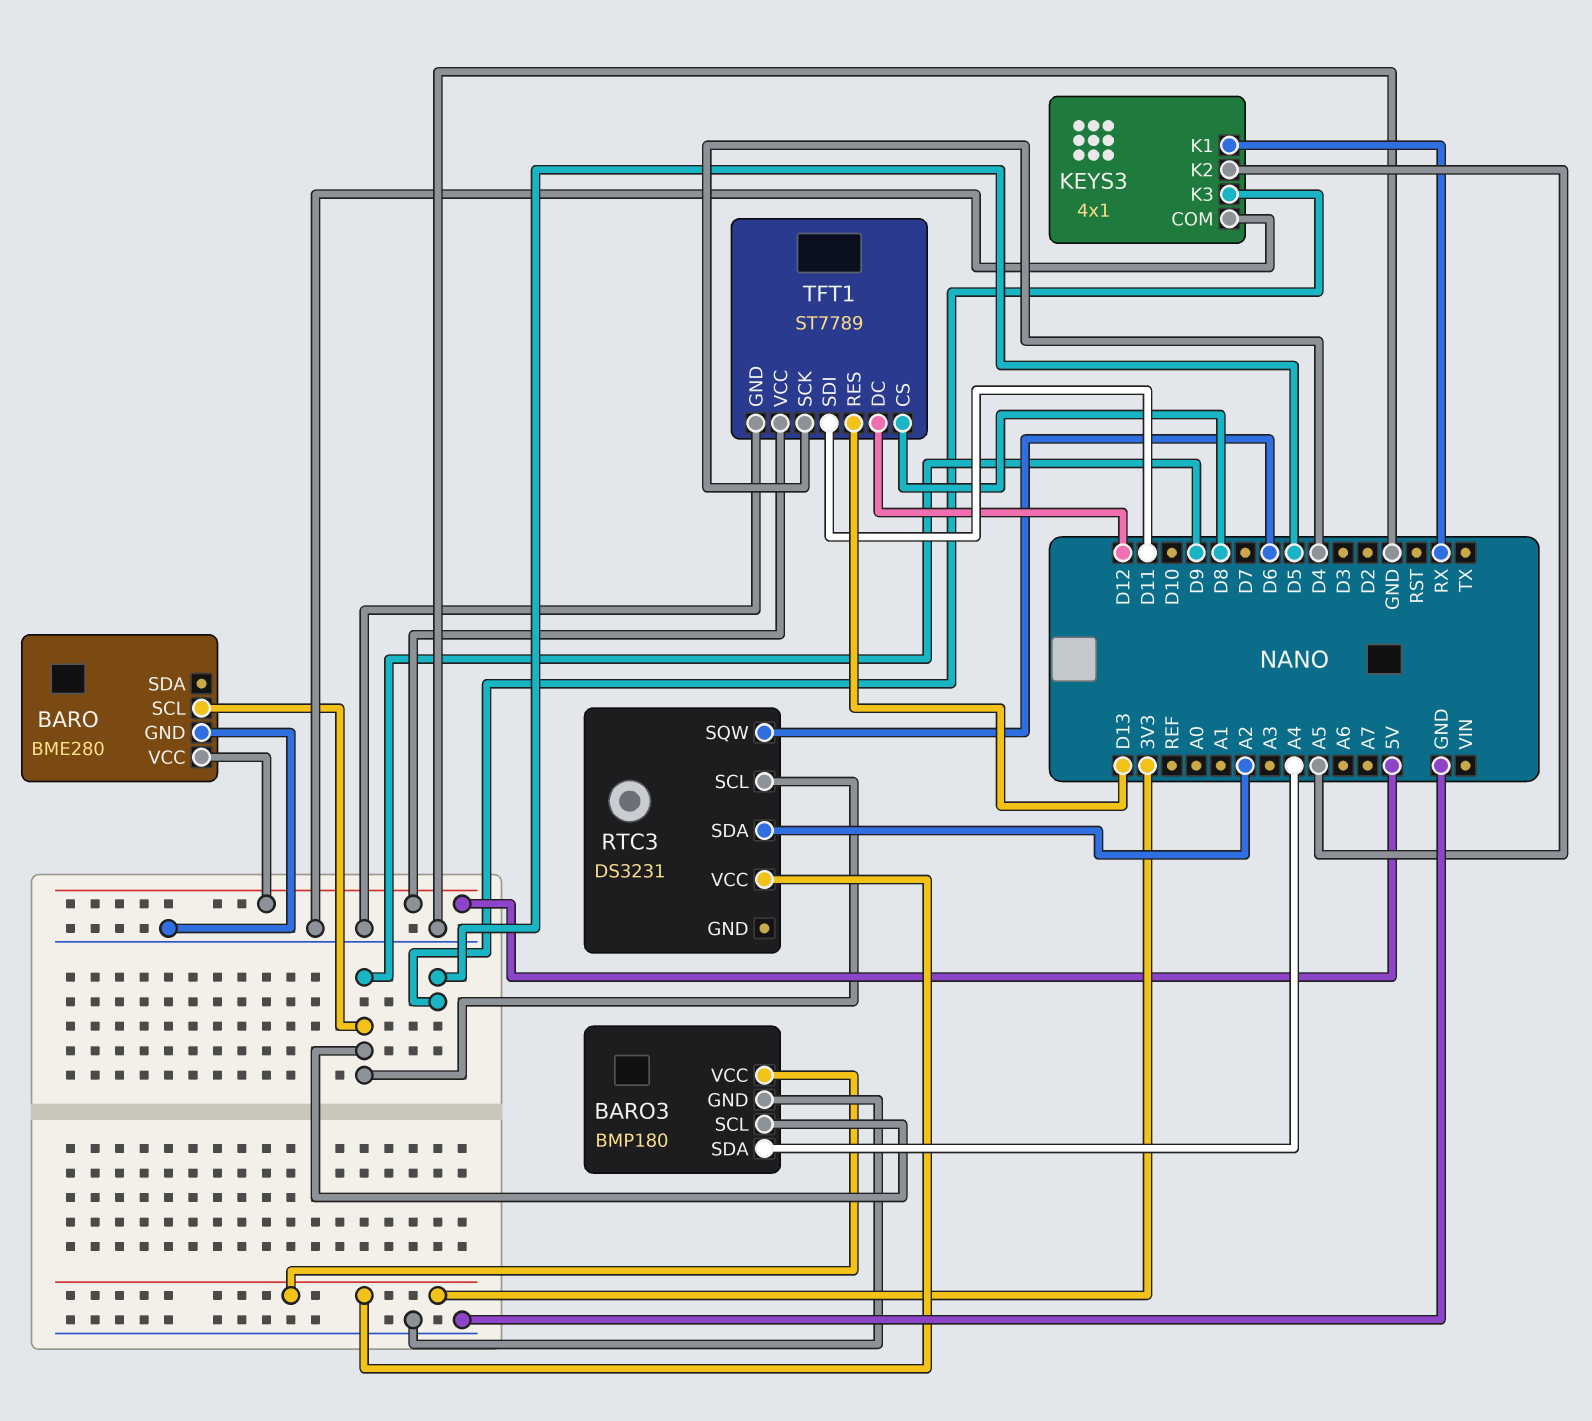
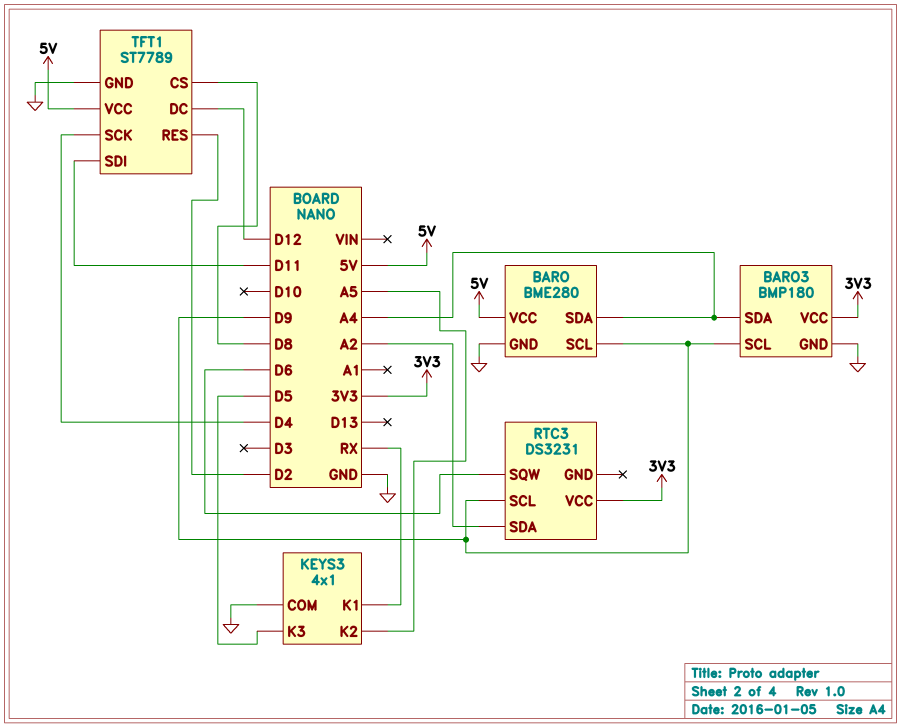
BARO pin SDA: none -> A4
TFT1 pin RES: D13 -> D2

